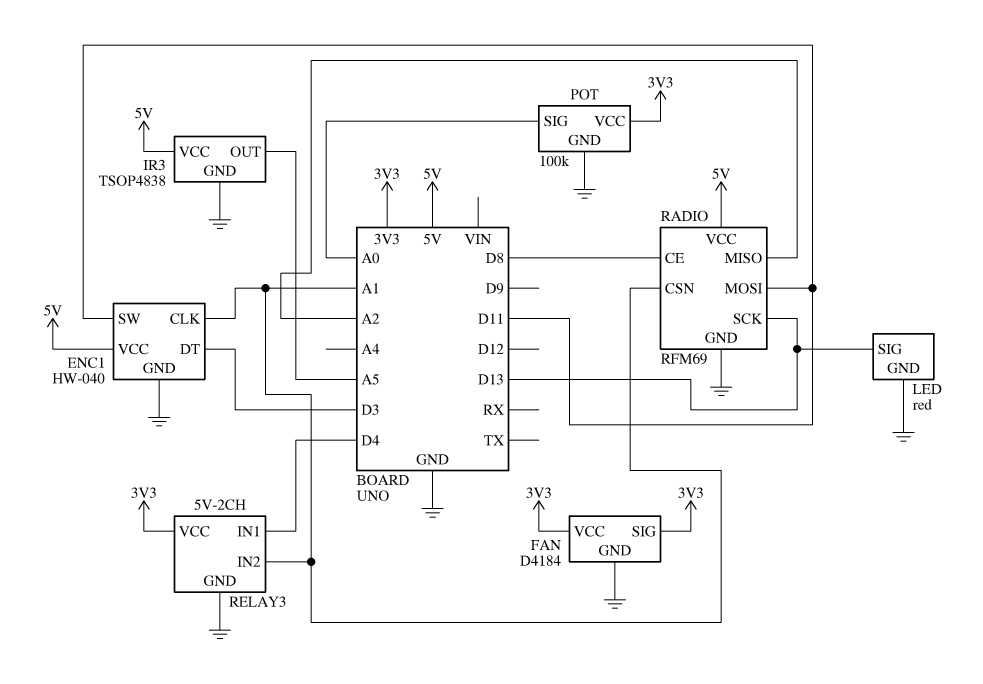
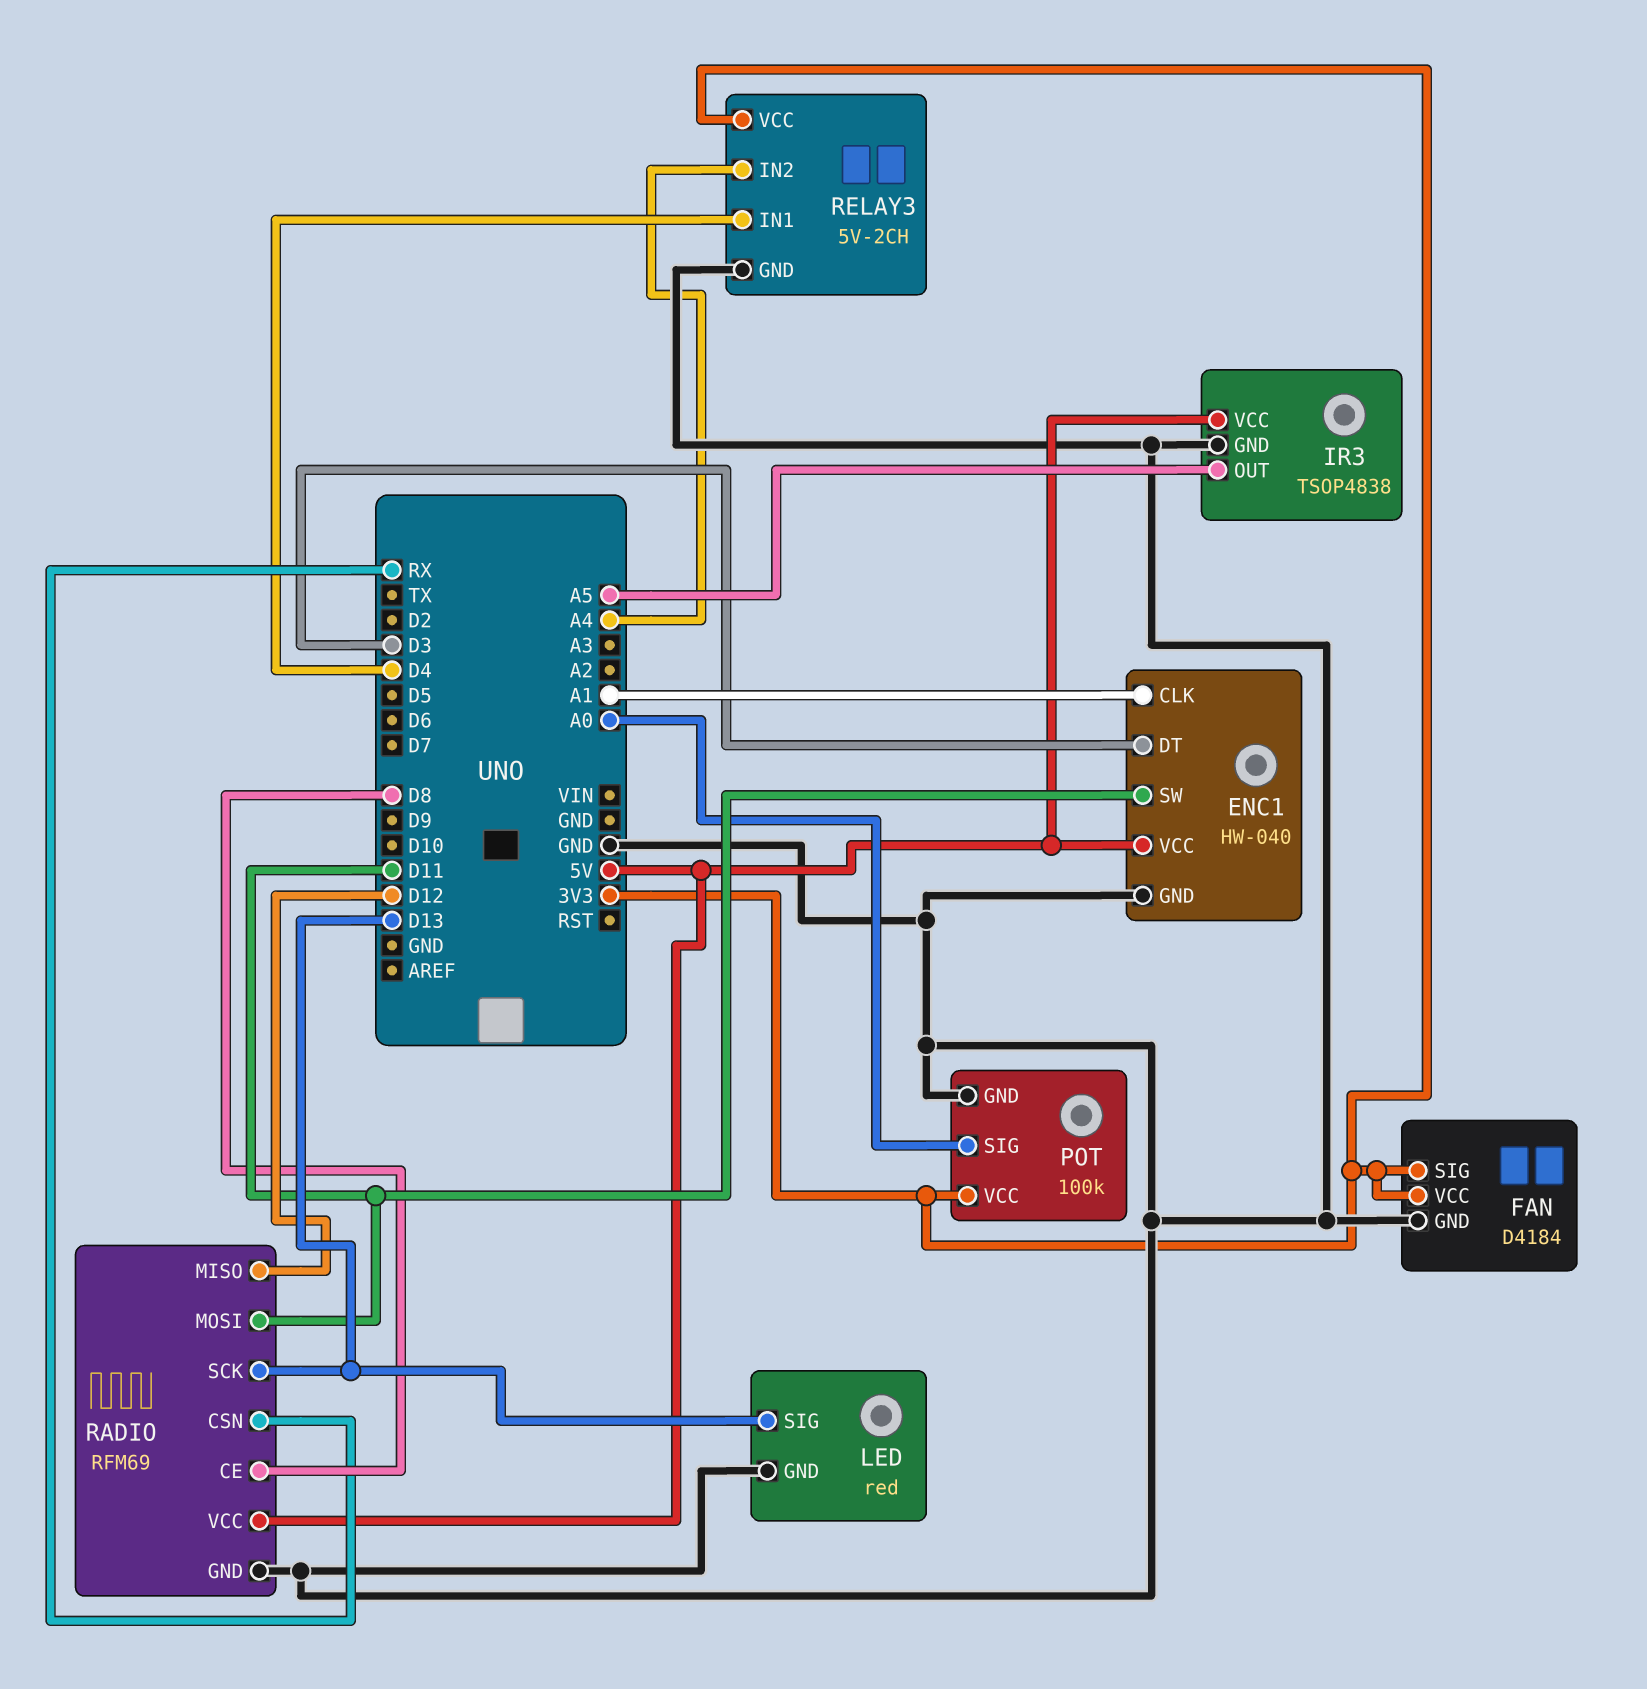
RADIO pin CSN: A1 -> RX
RADIO pin MISO: A2 -> D12
RELAY3 pin IN2: A1 -> A4

